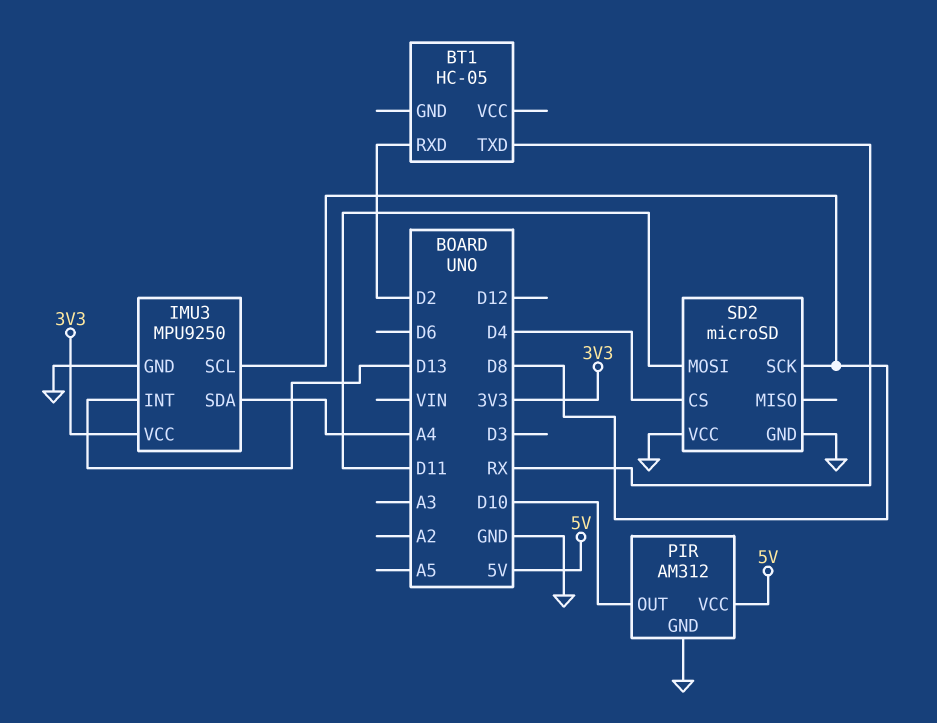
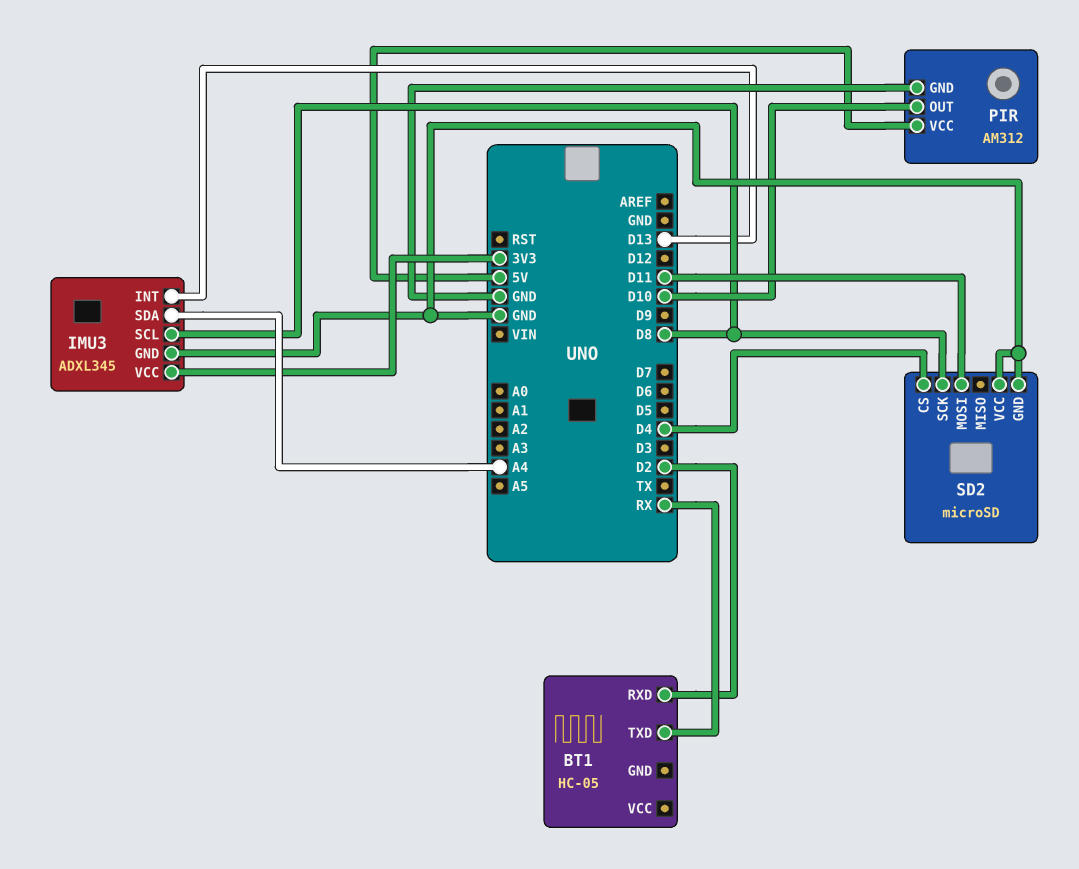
IMU3: MPU9250 -> ADXL345

